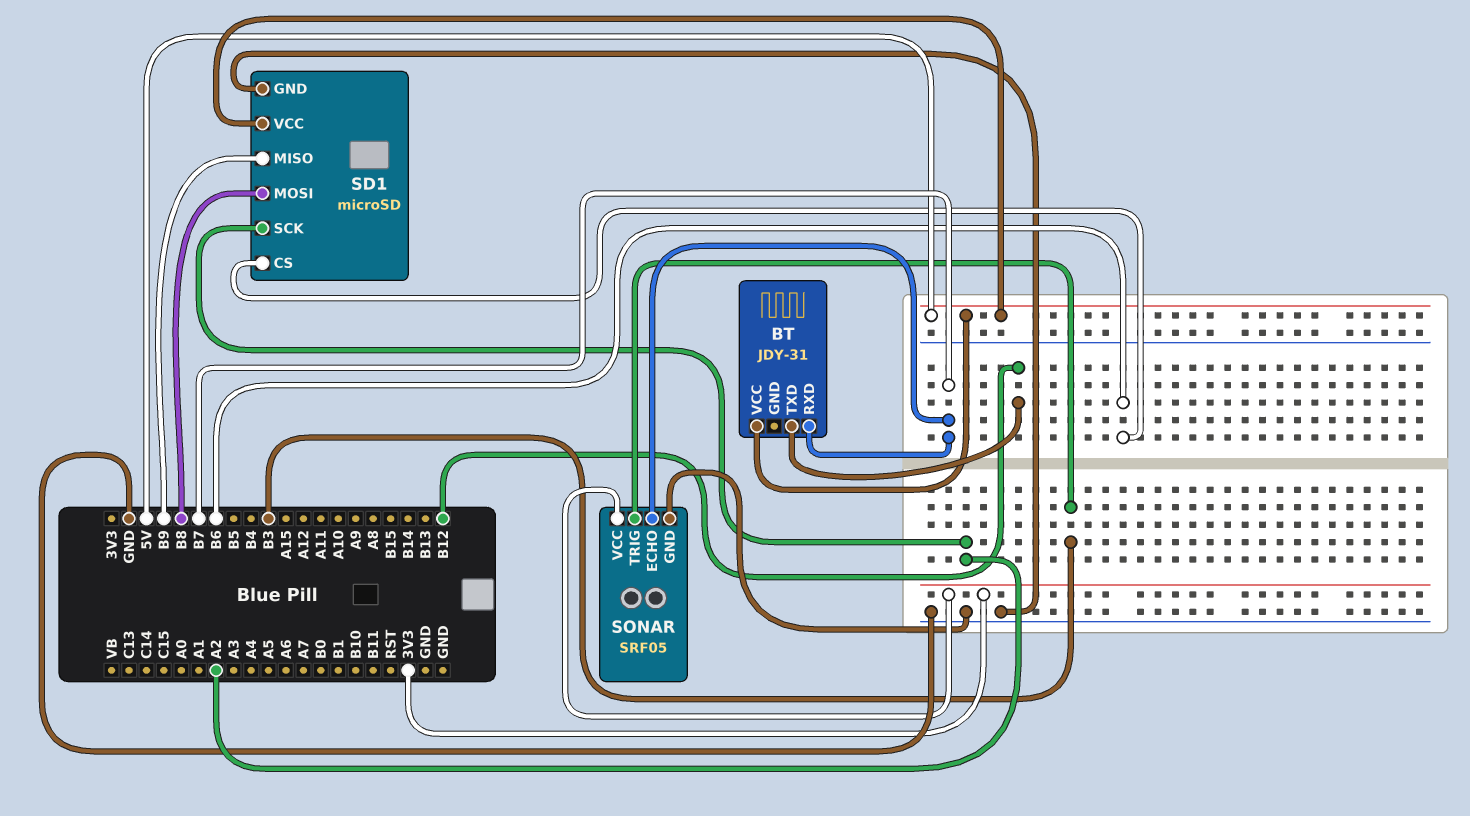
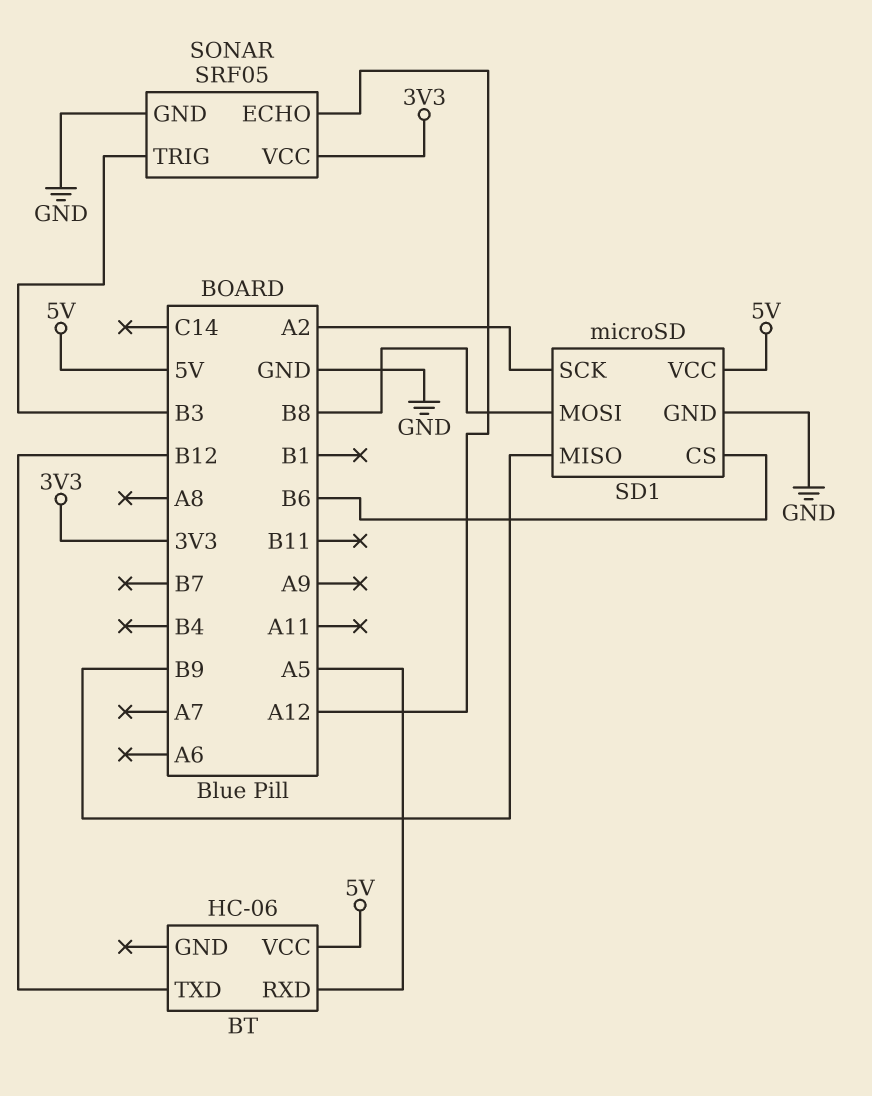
BT: JDY-31 -> HC-06
BT pin RXD: B7 -> A5
SONAR pin ECHO: B7 -> A12

